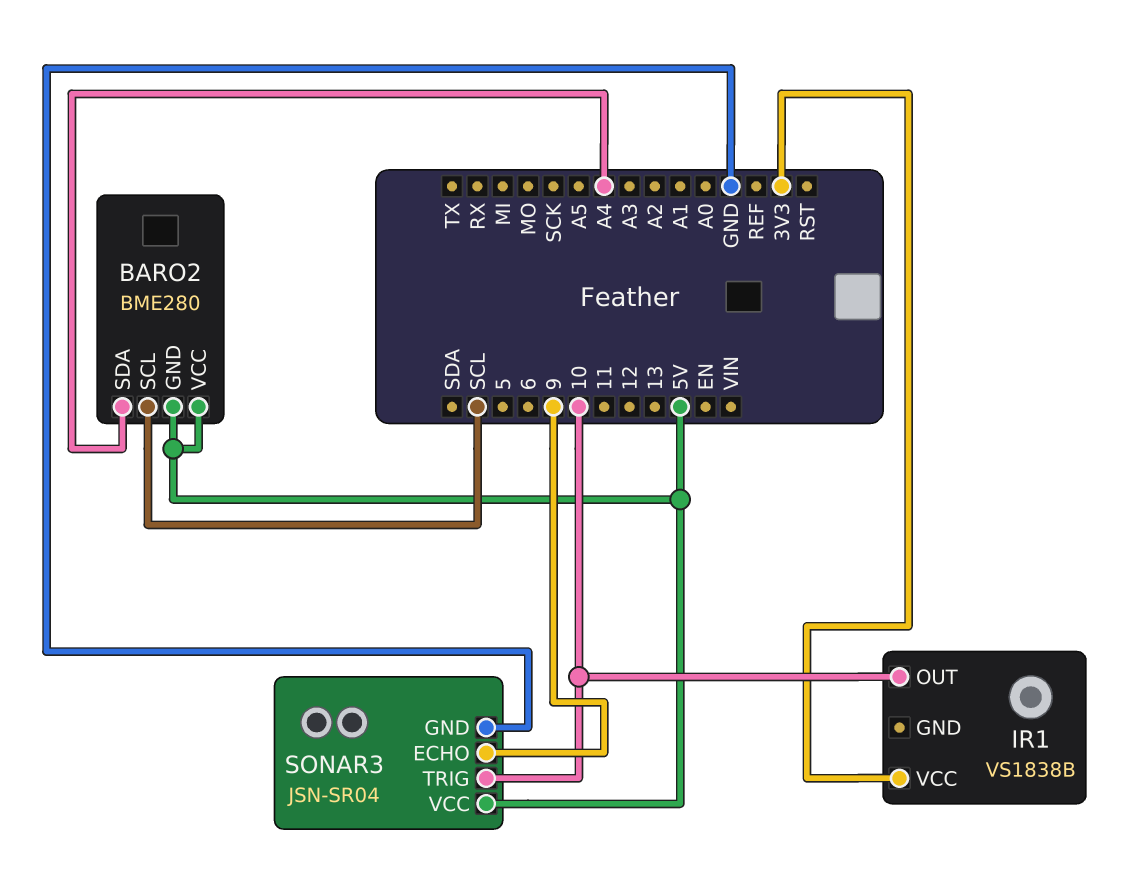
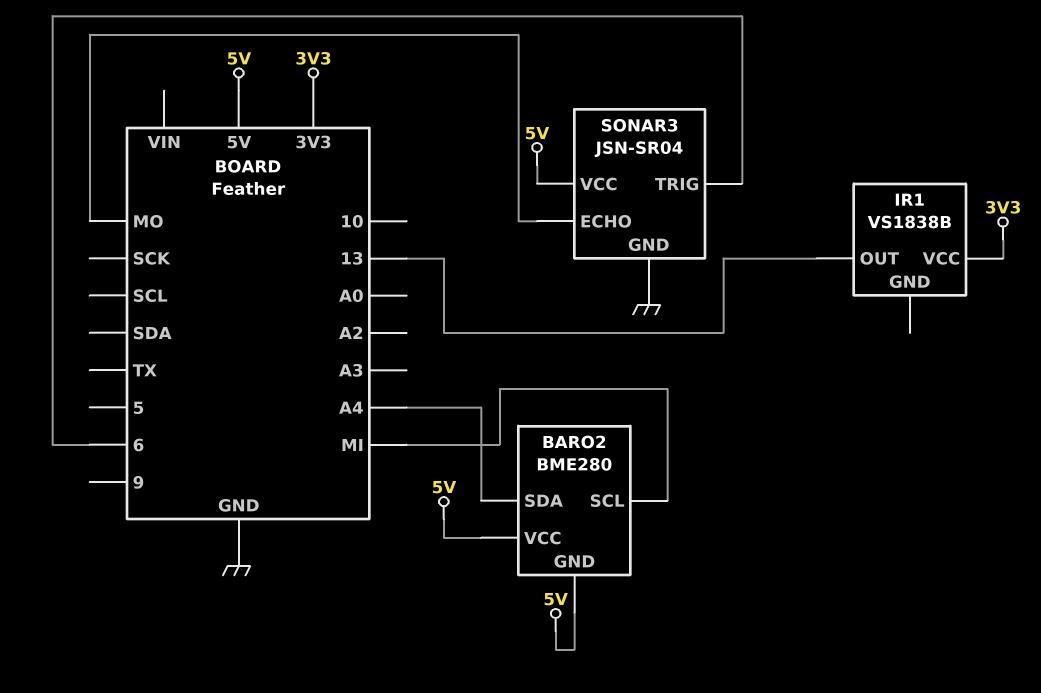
BARO2 pin SCL: SCL -> MI
IR1 pin OUT: 10 -> 13
SONAR3 pin ECHO: 9 -> MO
SONAR3 pin TRIG: 10 -> 6

